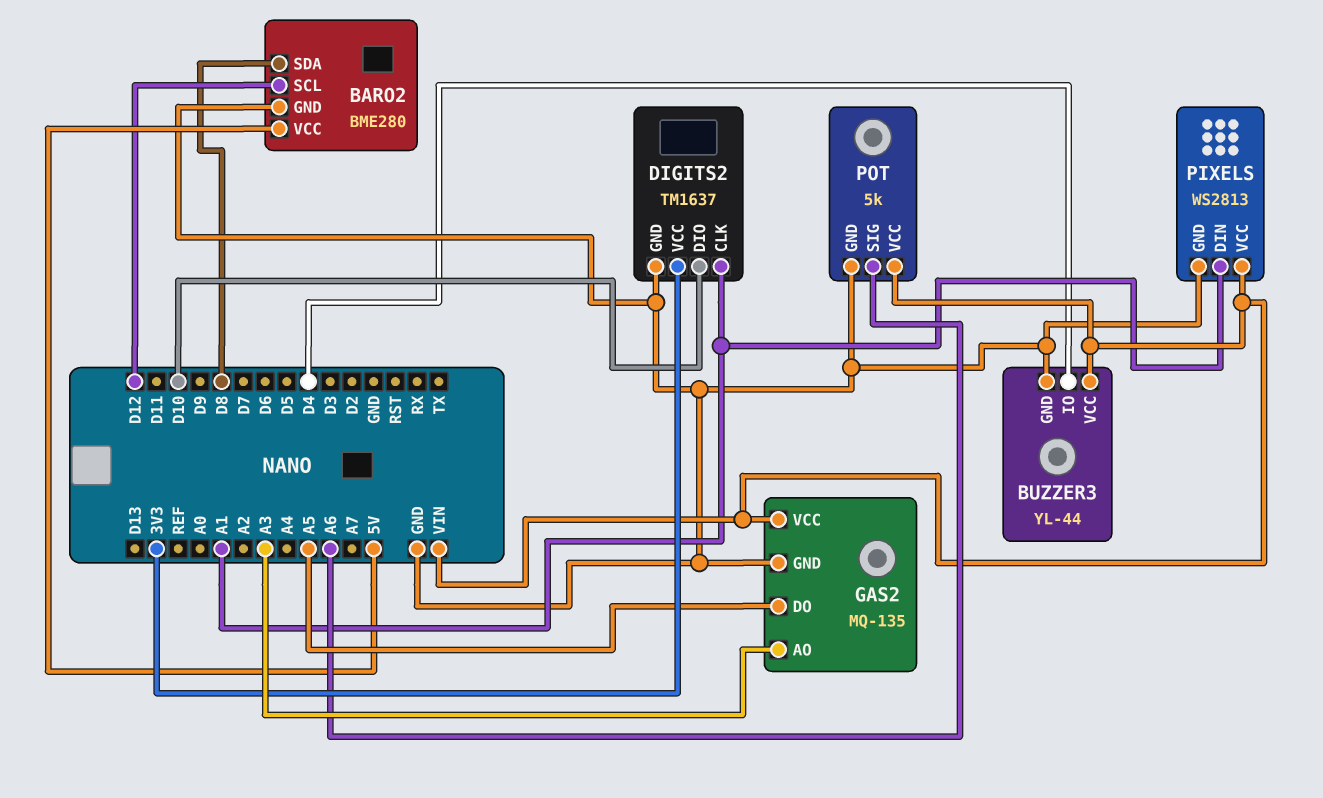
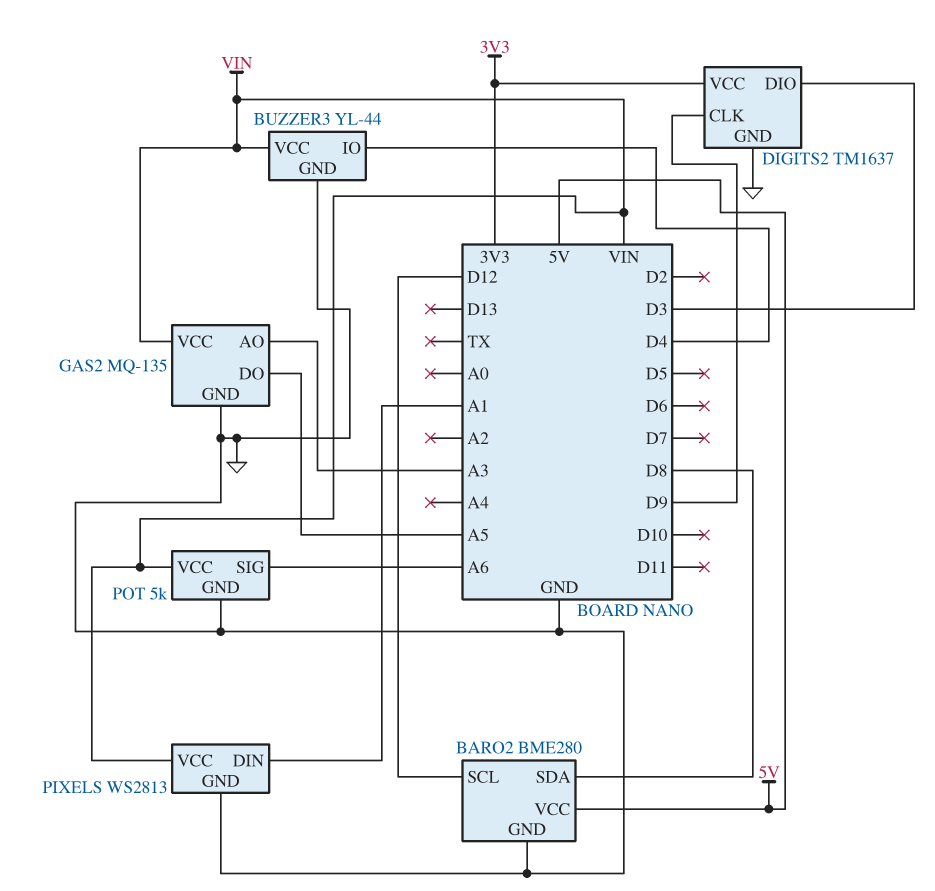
DIGITS2 pin CLK: A1 -> D9
DIGITS2 pin DIO: D10 -> D3

